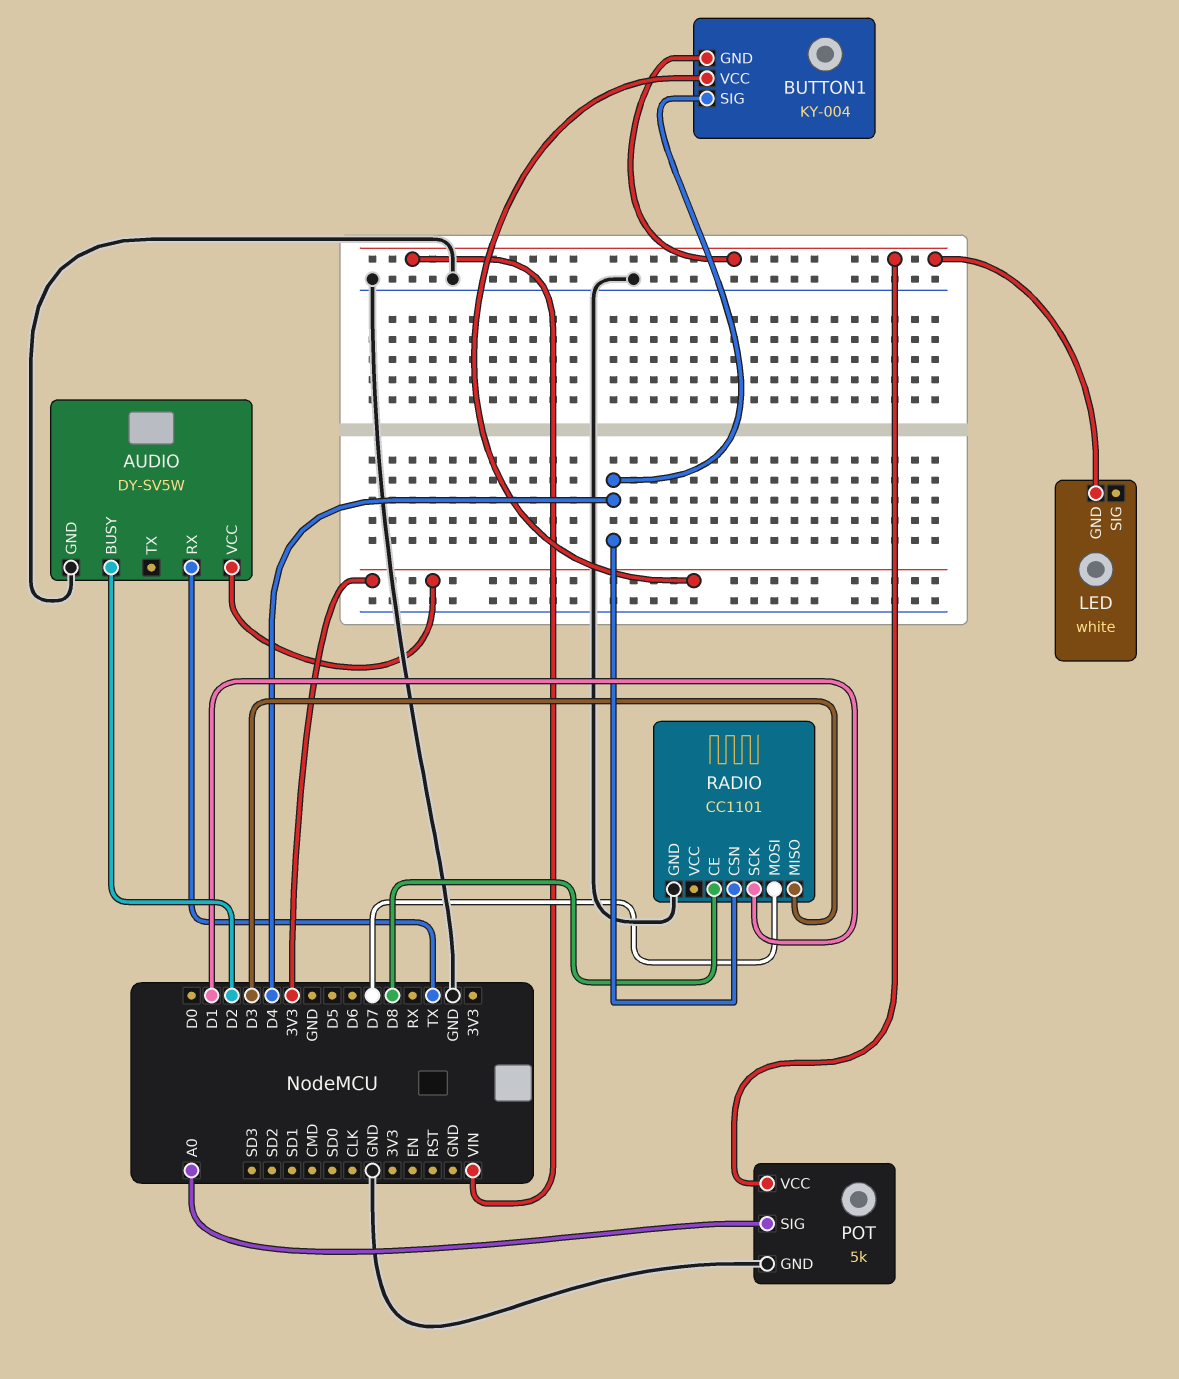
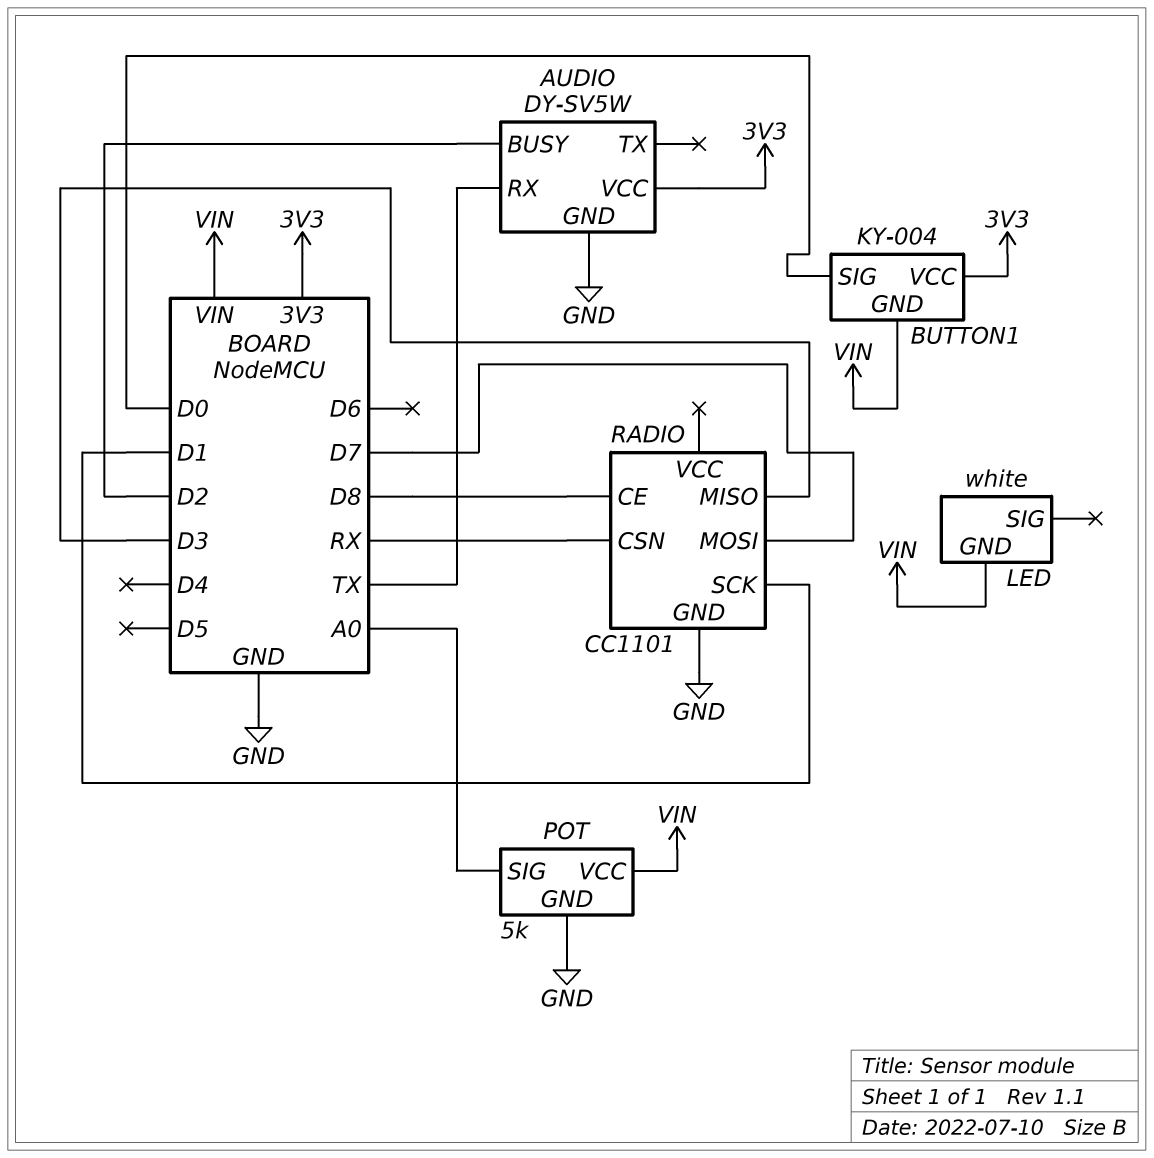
BUTTON1 pin SIG: D4 -> D0
RADIO pin CSN: D4 -> RX

